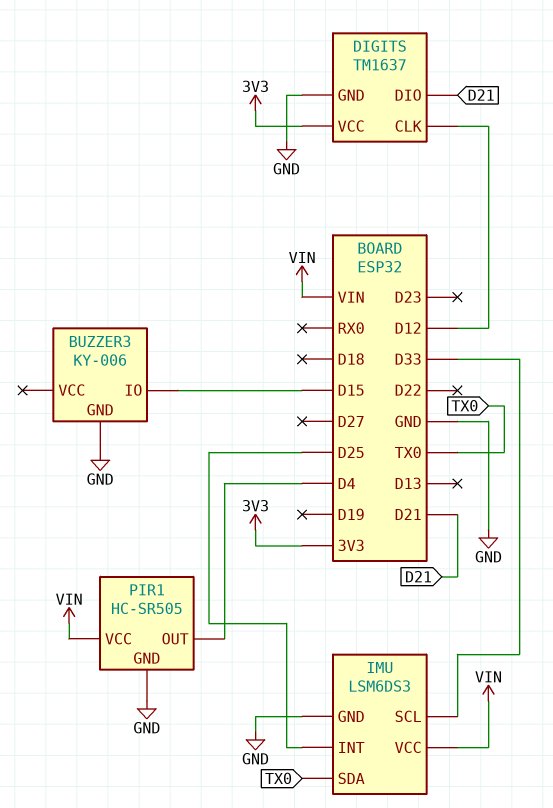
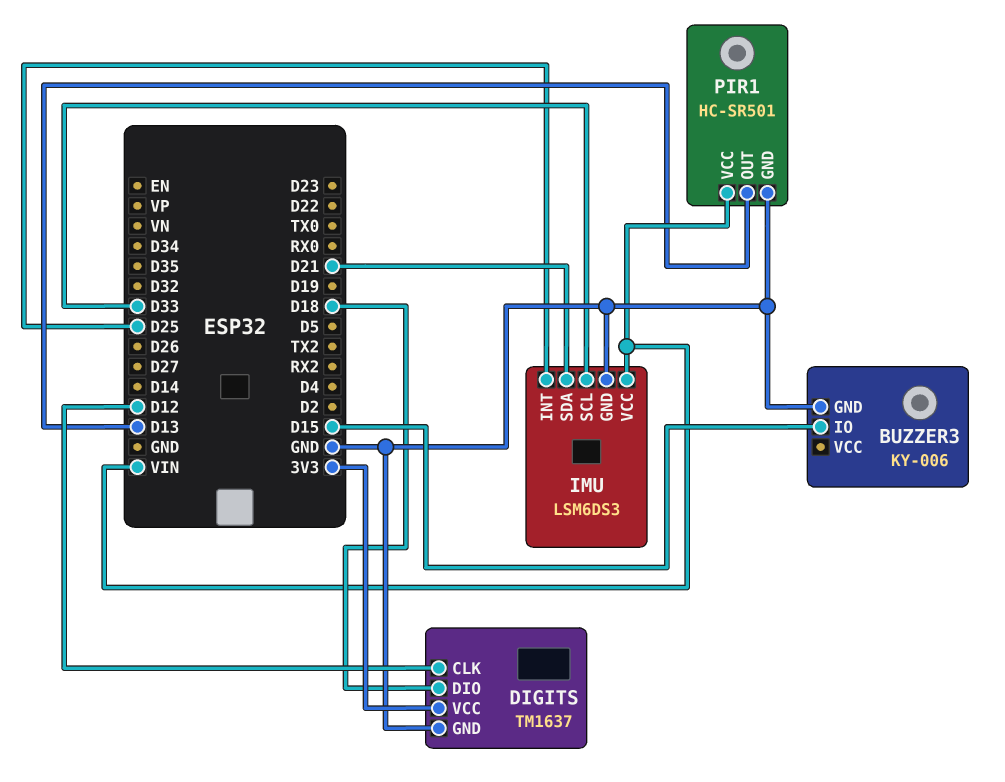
DIGITS pin DIO: D21 -> D18
IMU pin SDA: TX0 -> D21
PIR1: HC-SR505 -> HC-SR501
PIR1 pin OUT: D4 -> D13

